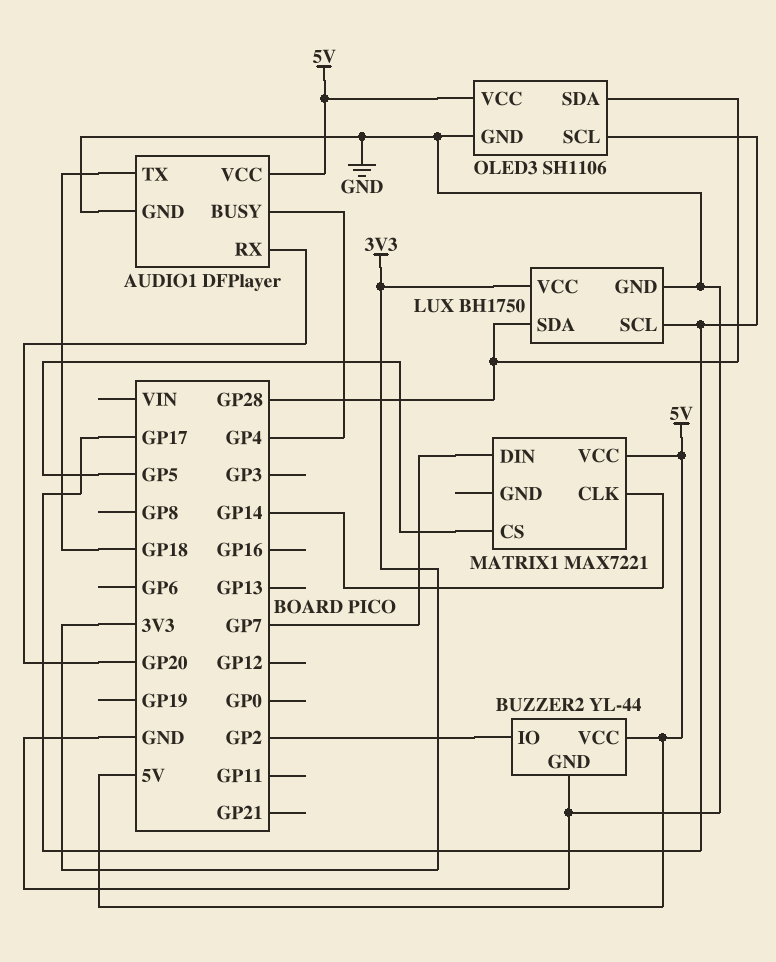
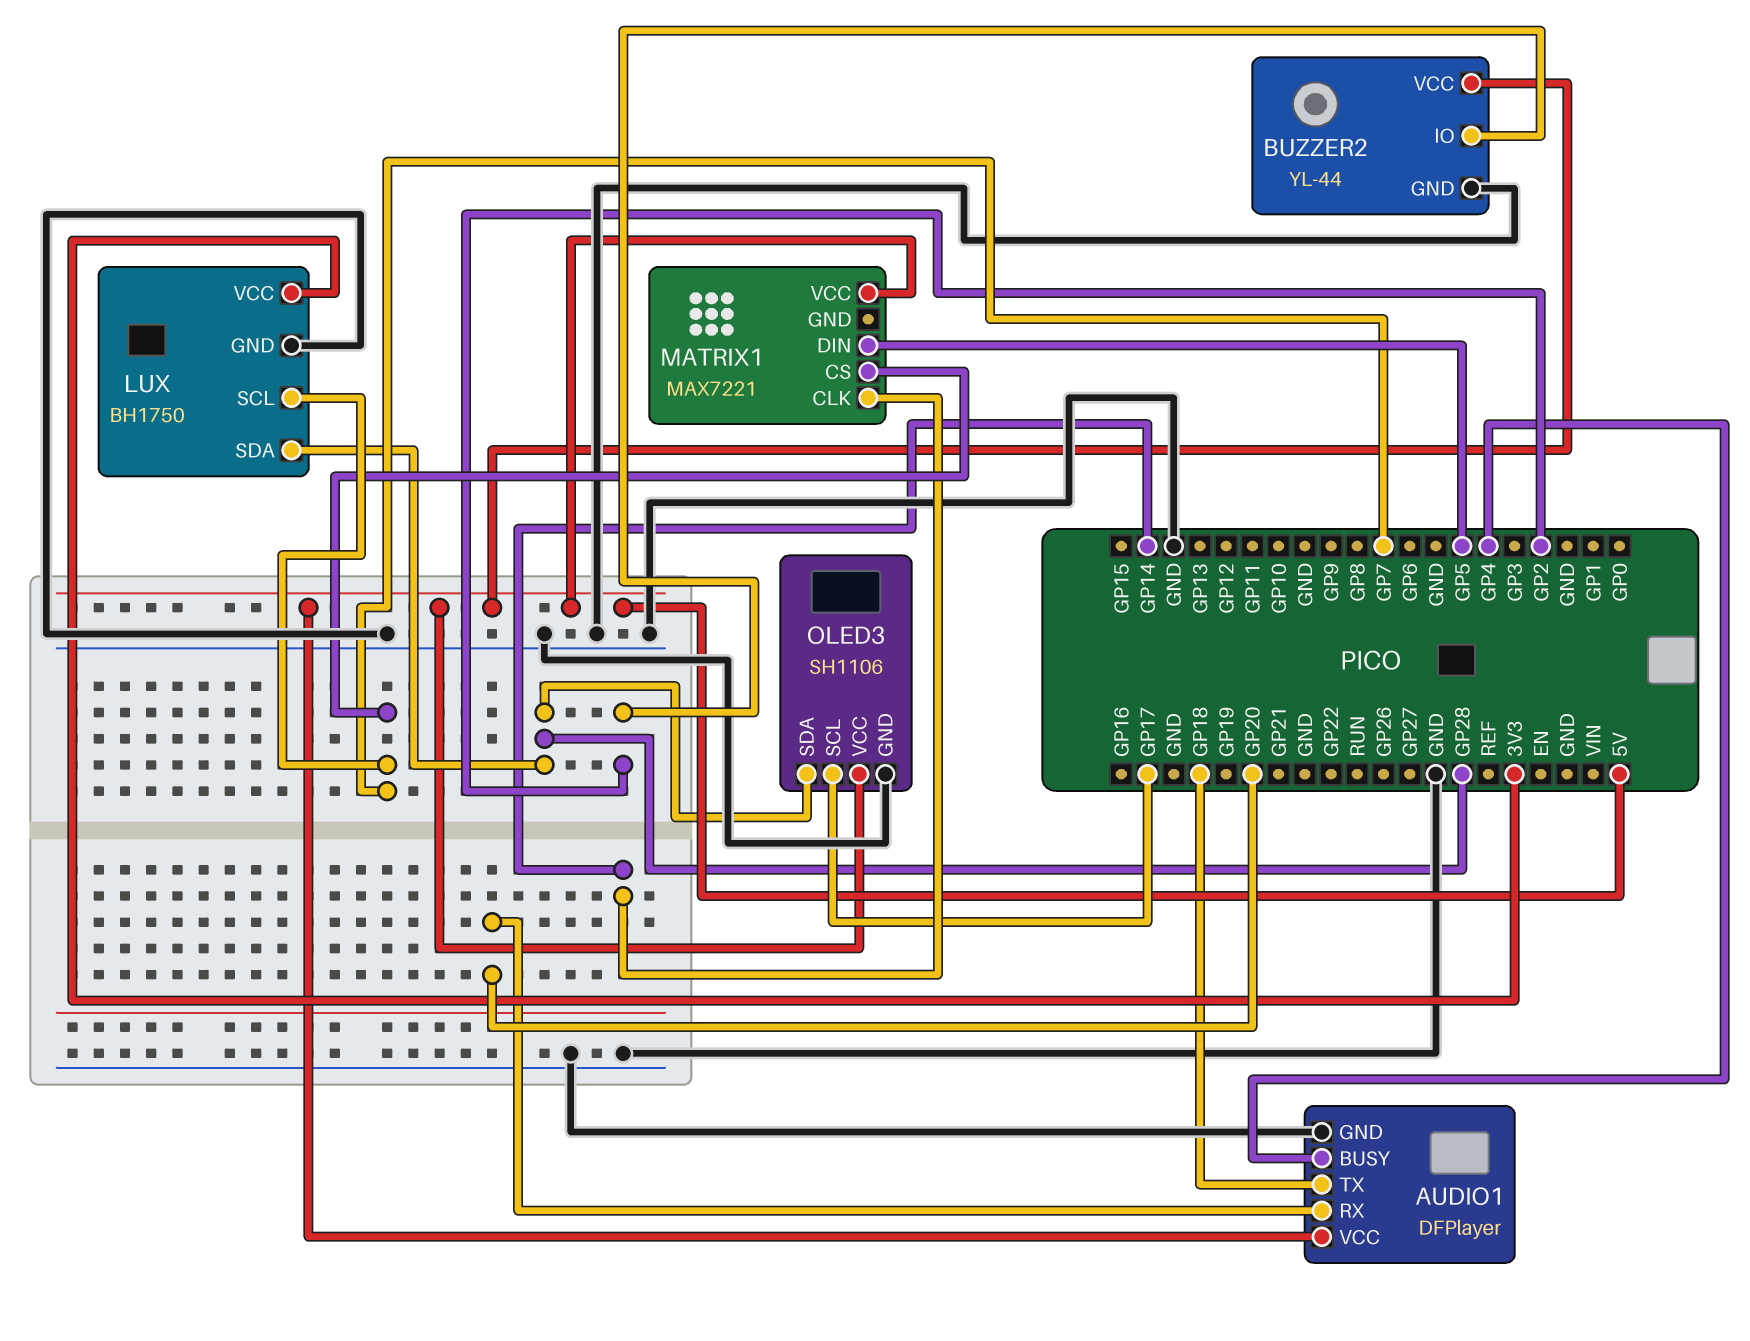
LUX pin SCL: GP17 -> GP7
MATRIX1 pin CS: GP5 -> GP7
MATRIX1 pin DIN: GP7 -> GP5

